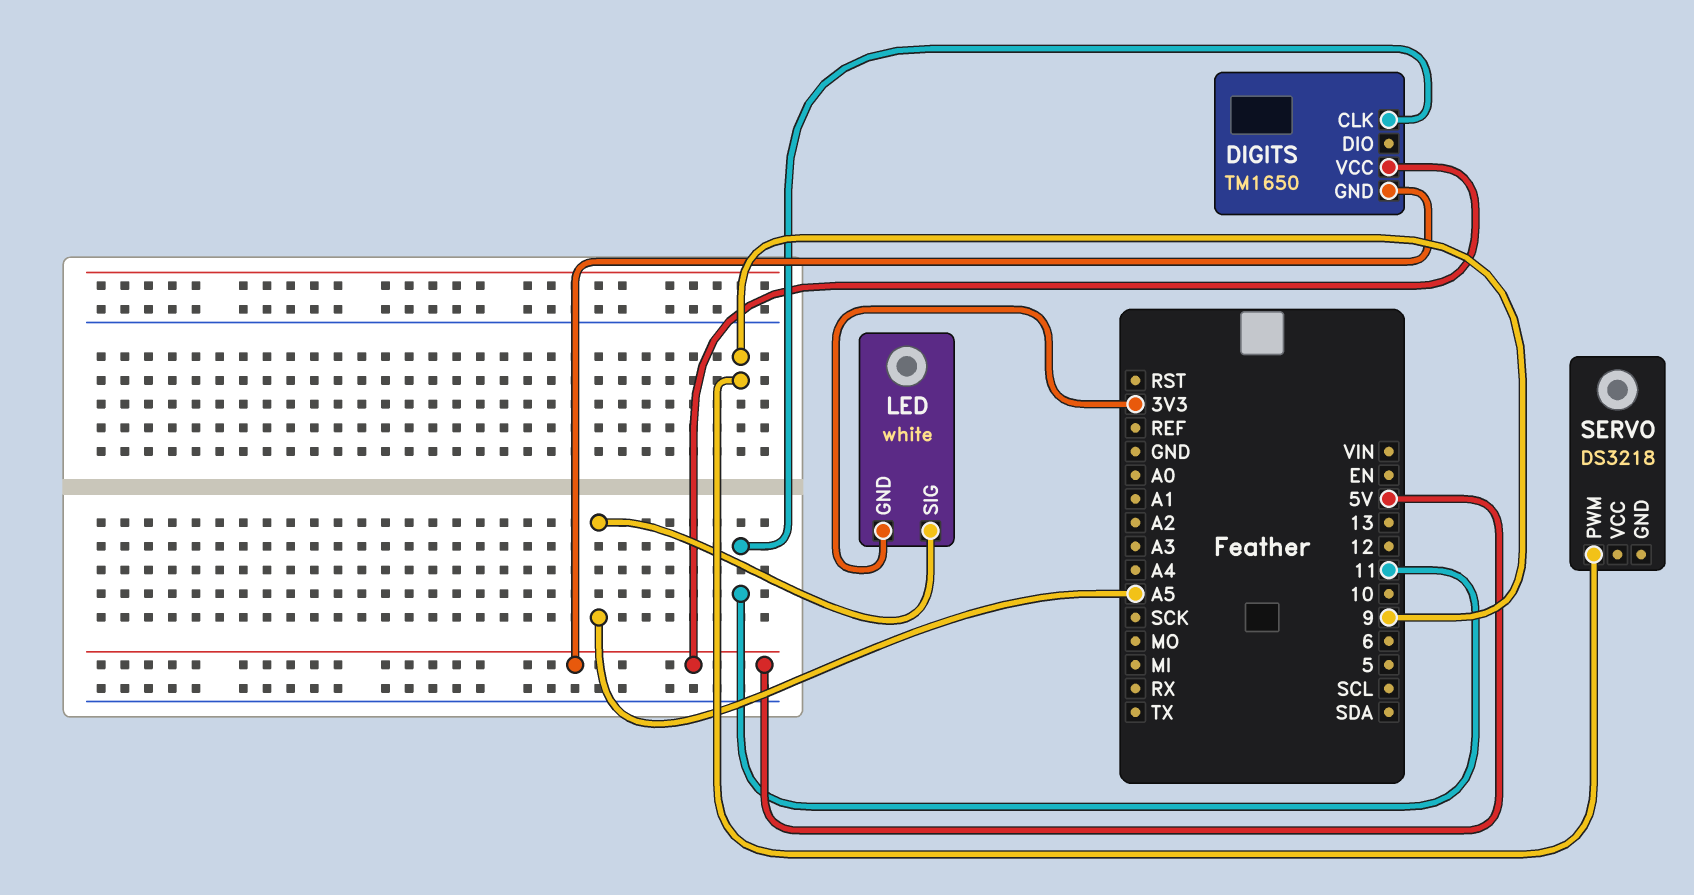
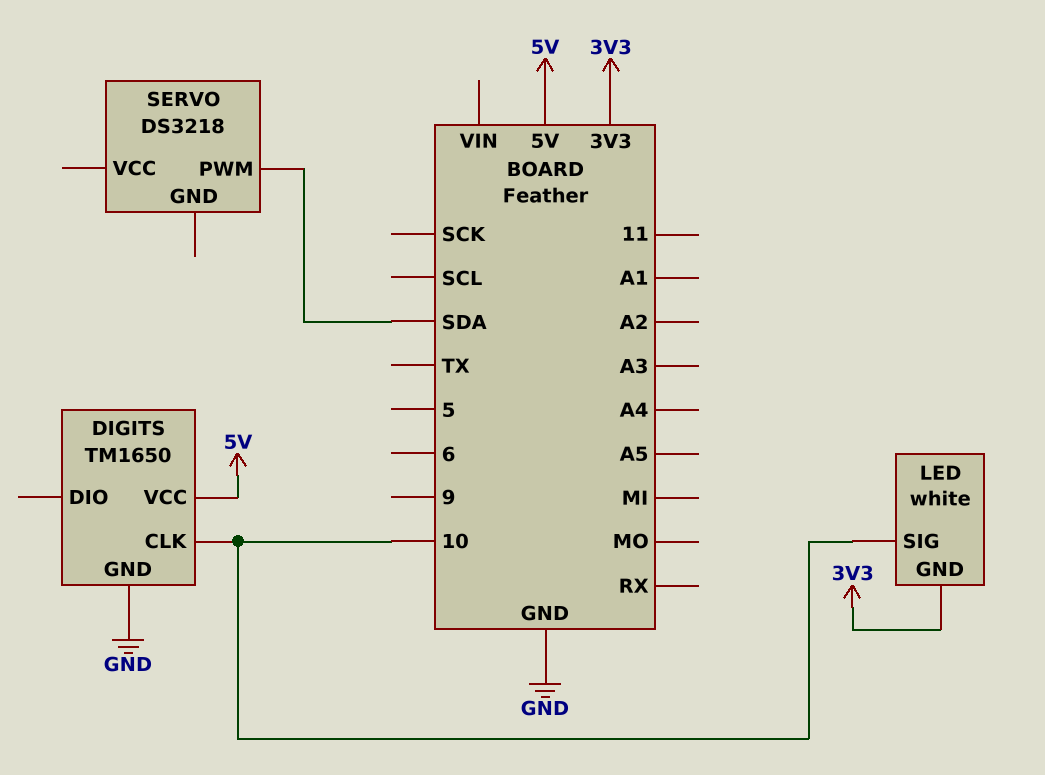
DIGITS pin CLK: 11 -> 10
DIGITS pin GND: 5V -> GND
LED pin SIG: A5 -> 10
SERVO pin PWM: 9 -> SDA

